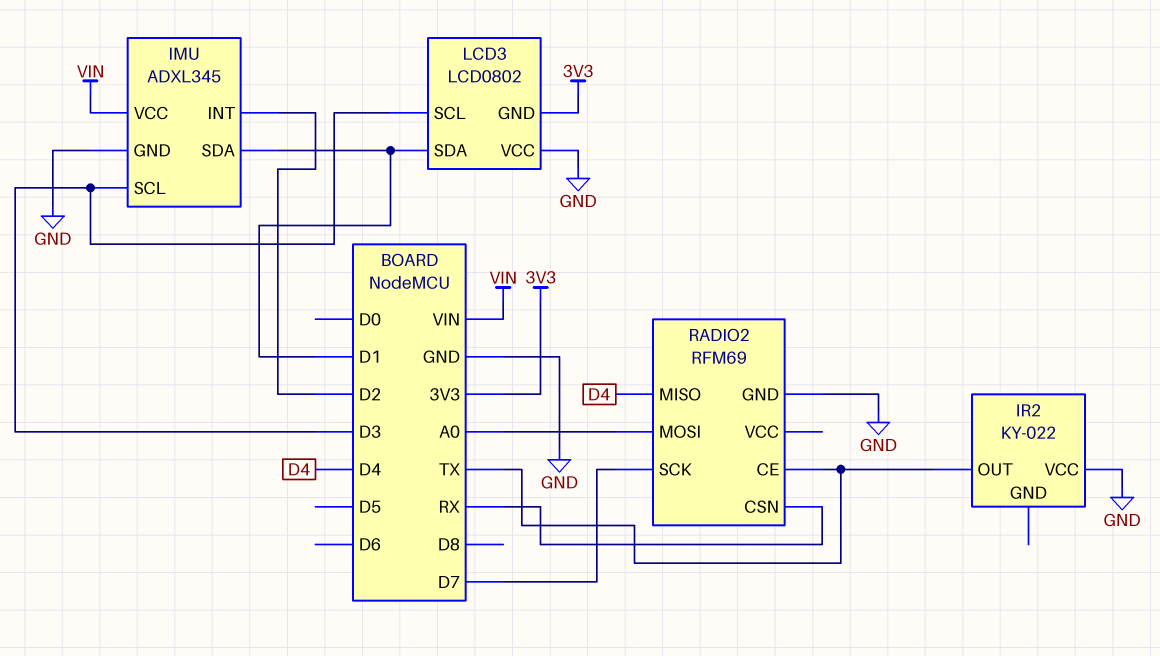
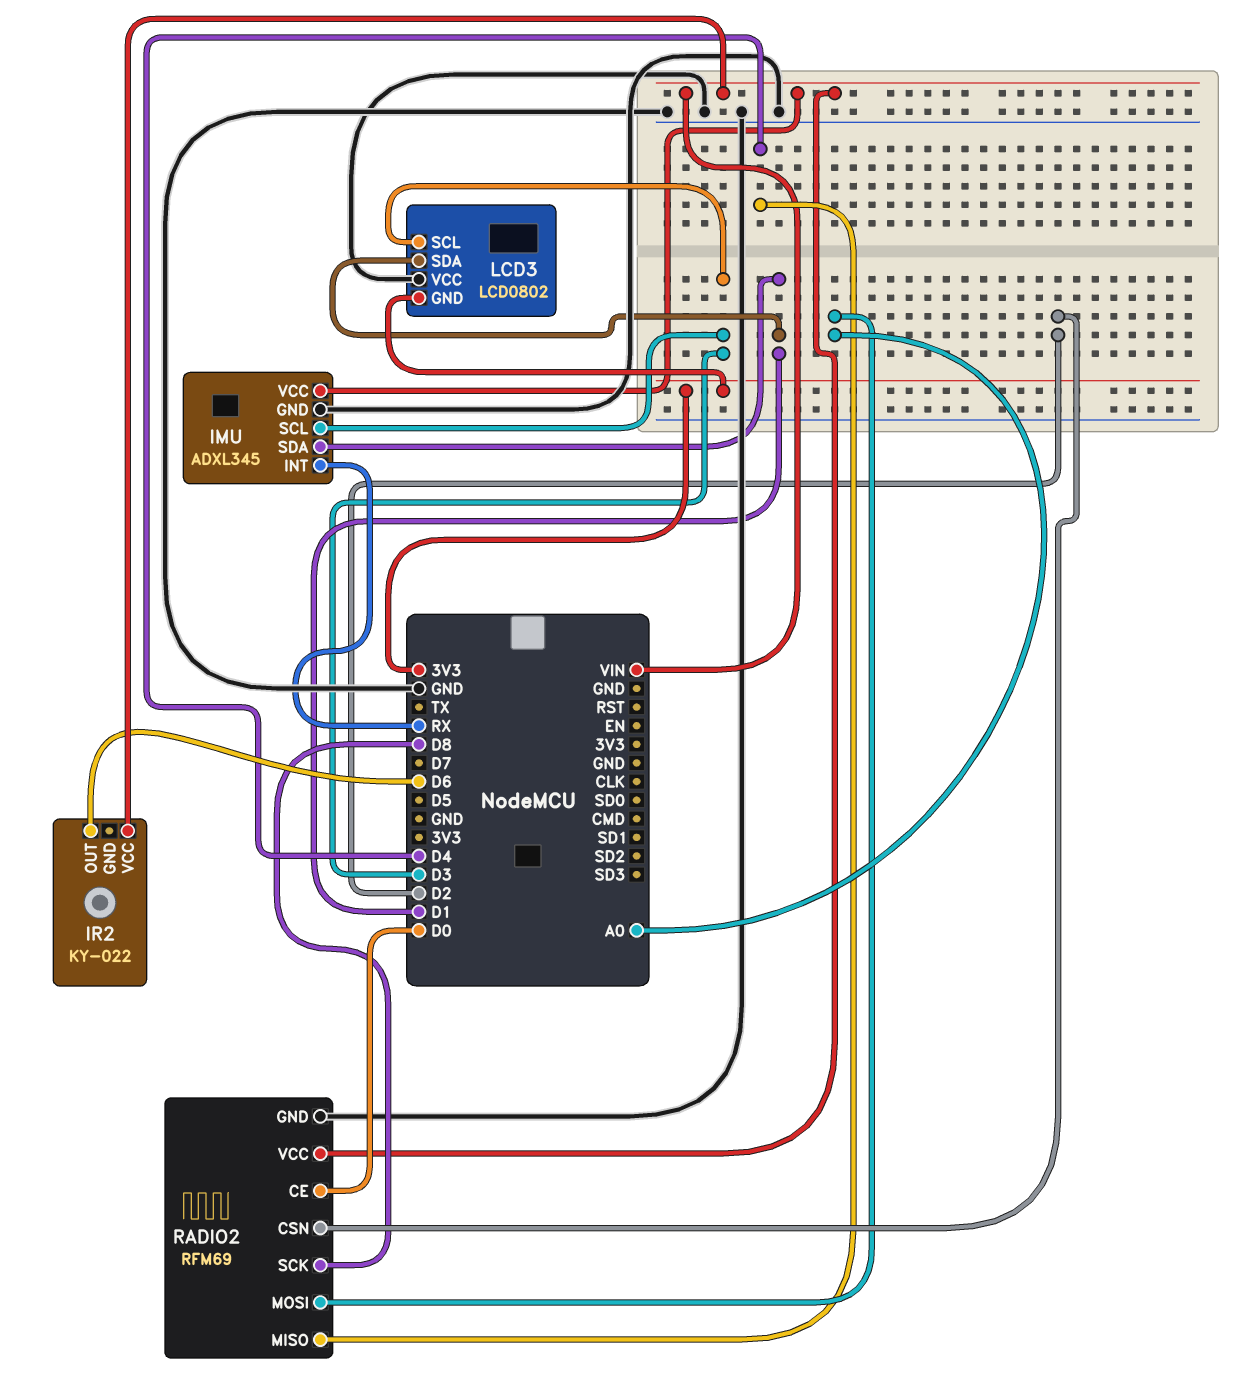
IMU pin INT: D2 -> RX
IR2 pin OUT: TX -> D6
IR2 pin VCC: GND -> VIN
RADIO2 pin CE: TX -> D0
RADIO2 pin CSN: RX -> D2
RADIO2 pin SCK: D7 -> D8
RADIO2 pin VCC: none -> VIN

